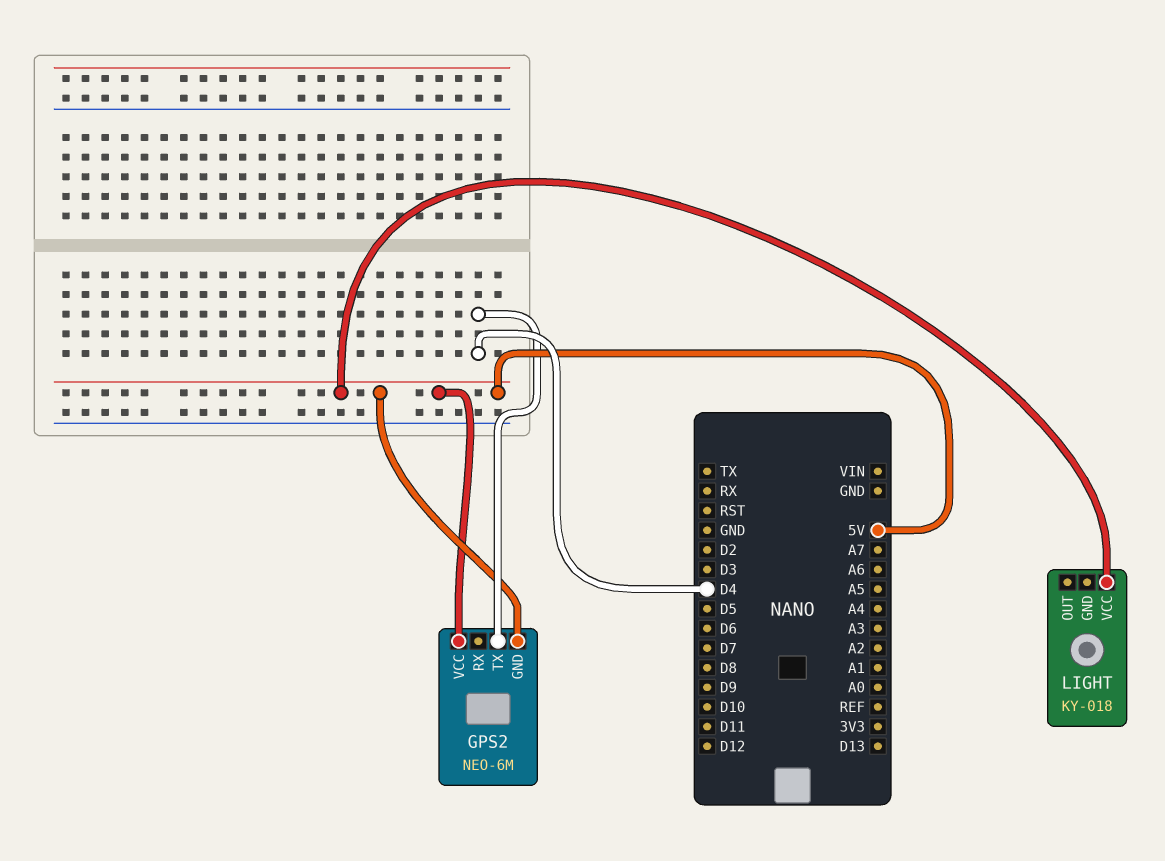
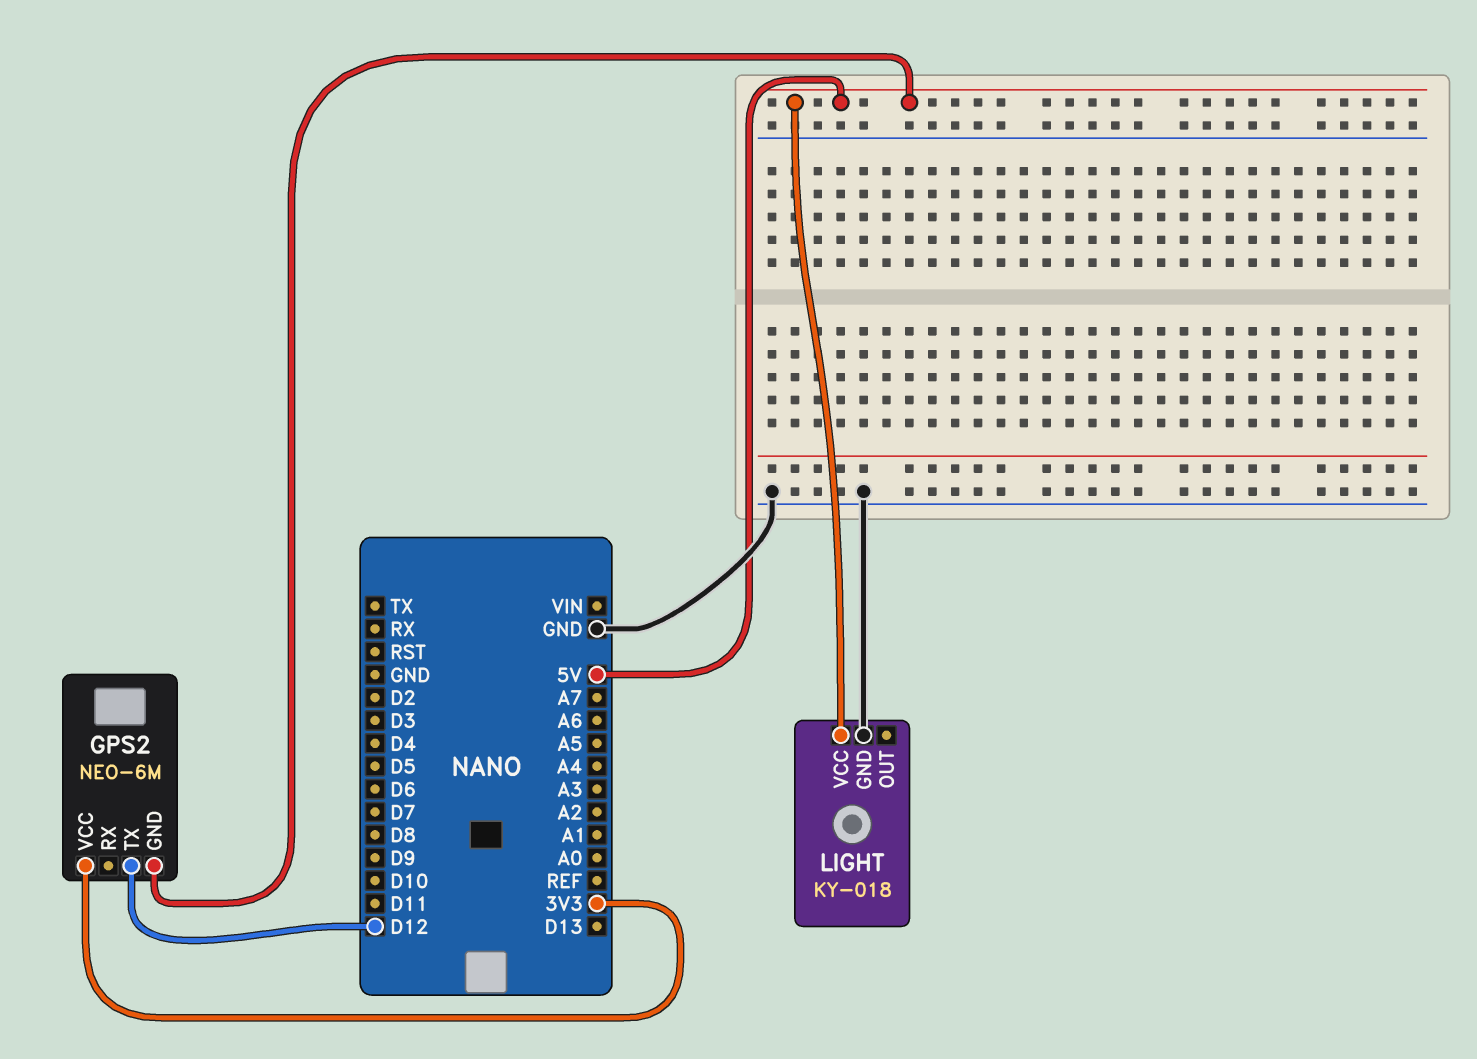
GPS2 pin TX: D4 -> D12
GPS2 pin VCC: 5V -> 3V3
LIGHT pin GND: none -> GND

